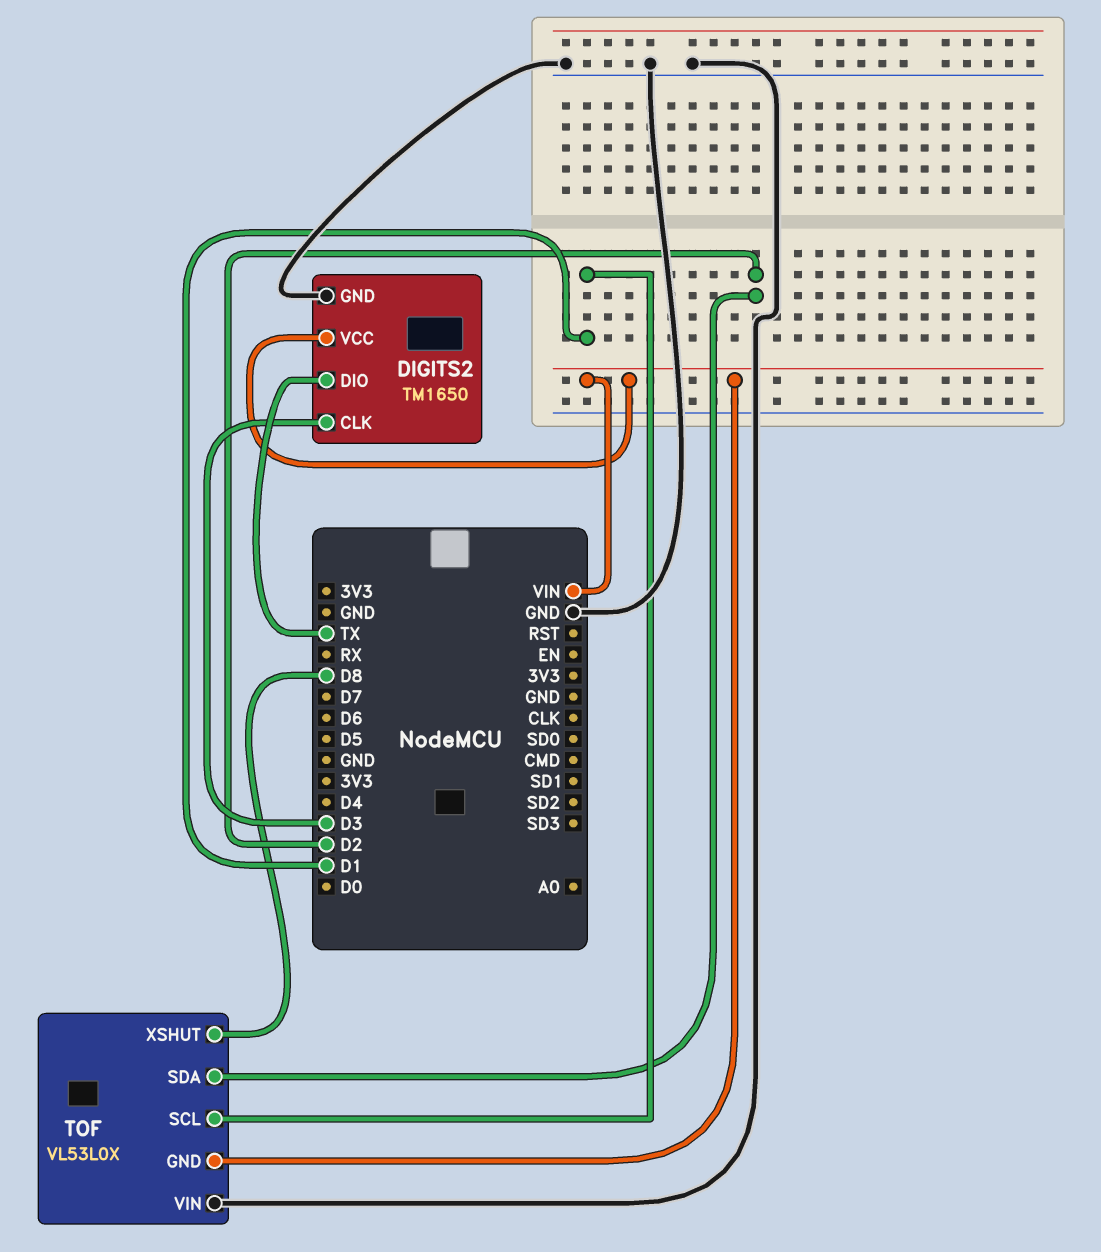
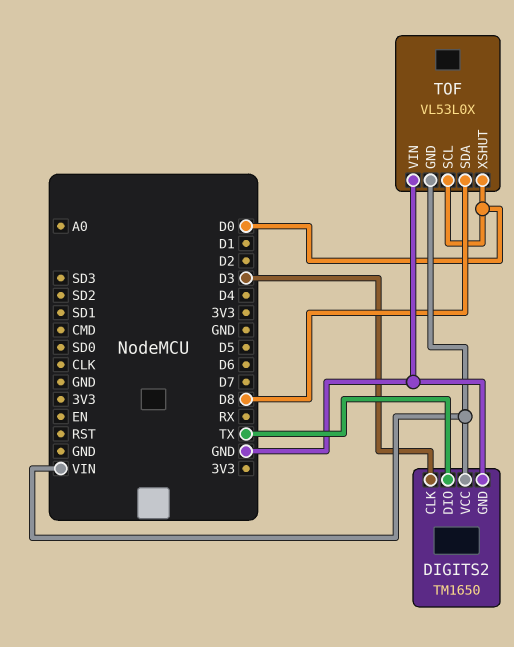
TOF pin SCL: D1 -> D0
TOF pin SDA: D2 -> D8
TOF pin XSHUT: D8 -> D0

